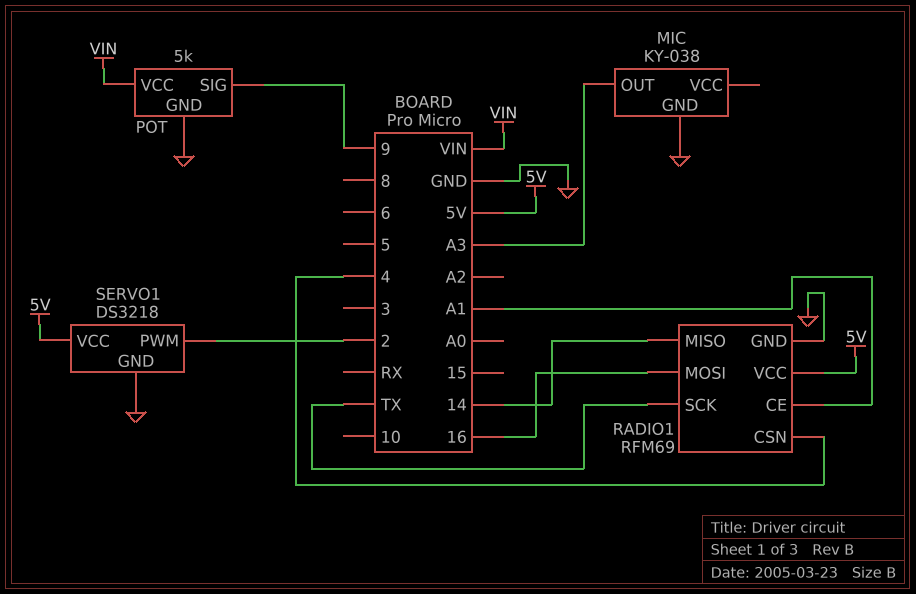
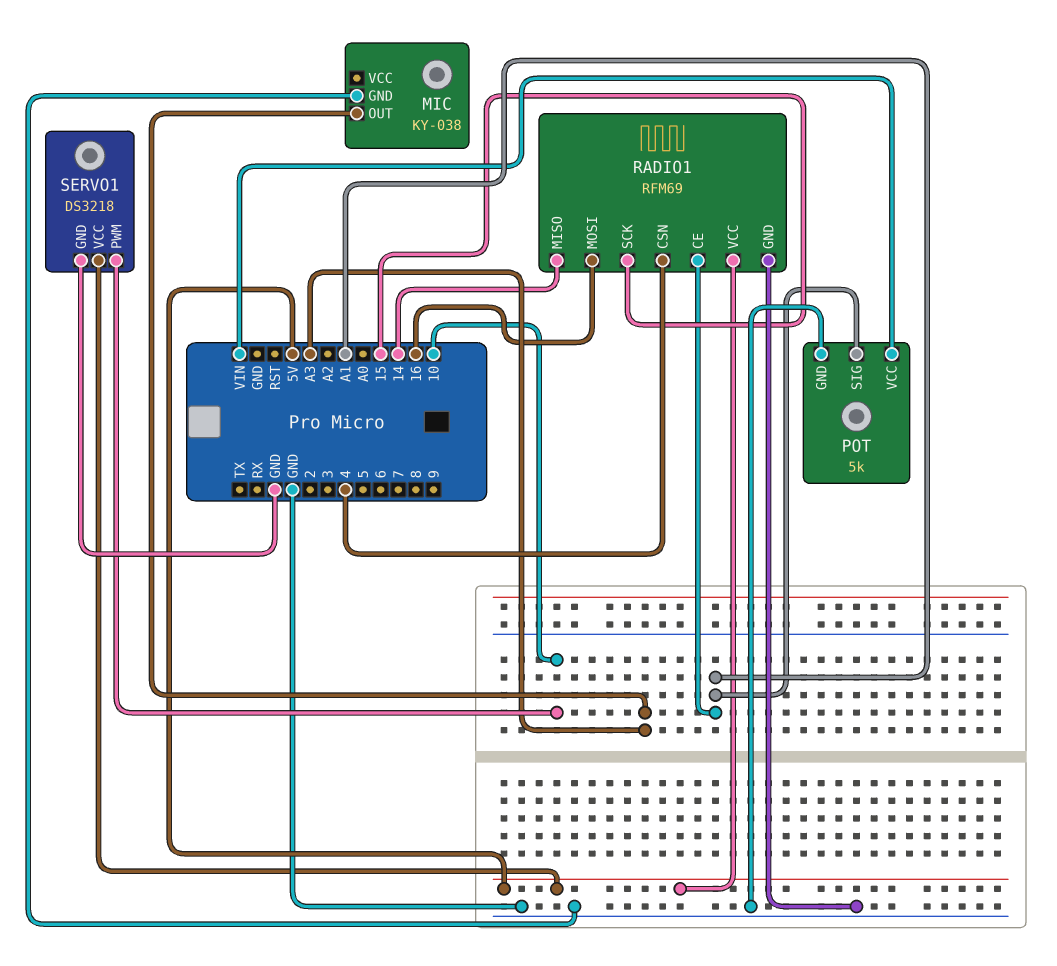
POT pin SIG: 9 -> A1
RADIO1 pin SCK: TX -> 15
SERVO1 pin PWM: 2 -> 10

